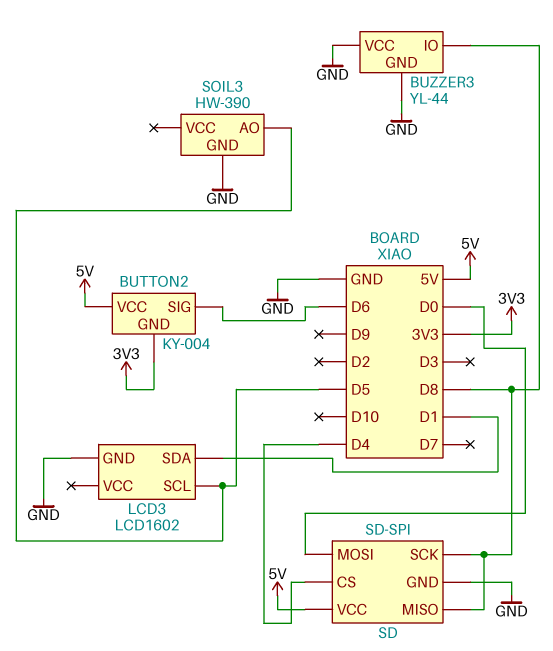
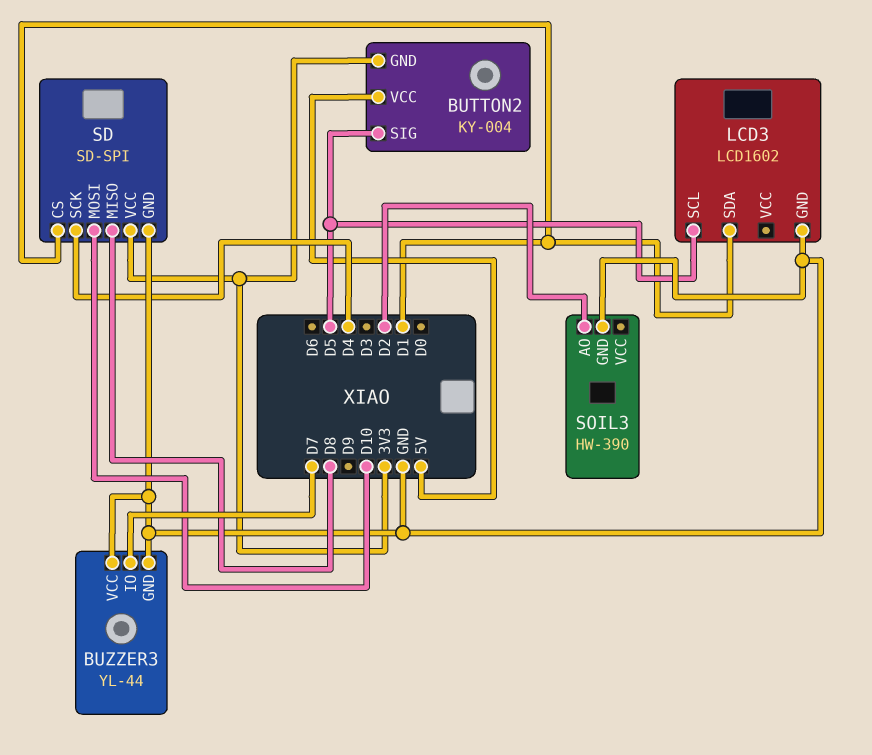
BUTTON2 pin SIG: D6 -> D5
BUZZER3 pin IO: D8 -> D7
SD pin CS: D4 -> D1
SD pin MOSI: D0 -> D10
SD pin SCK: D8 -> D4
SD pin VCC: 5V -> 3V3
SOIL3 pin AO: D5 -> D2

